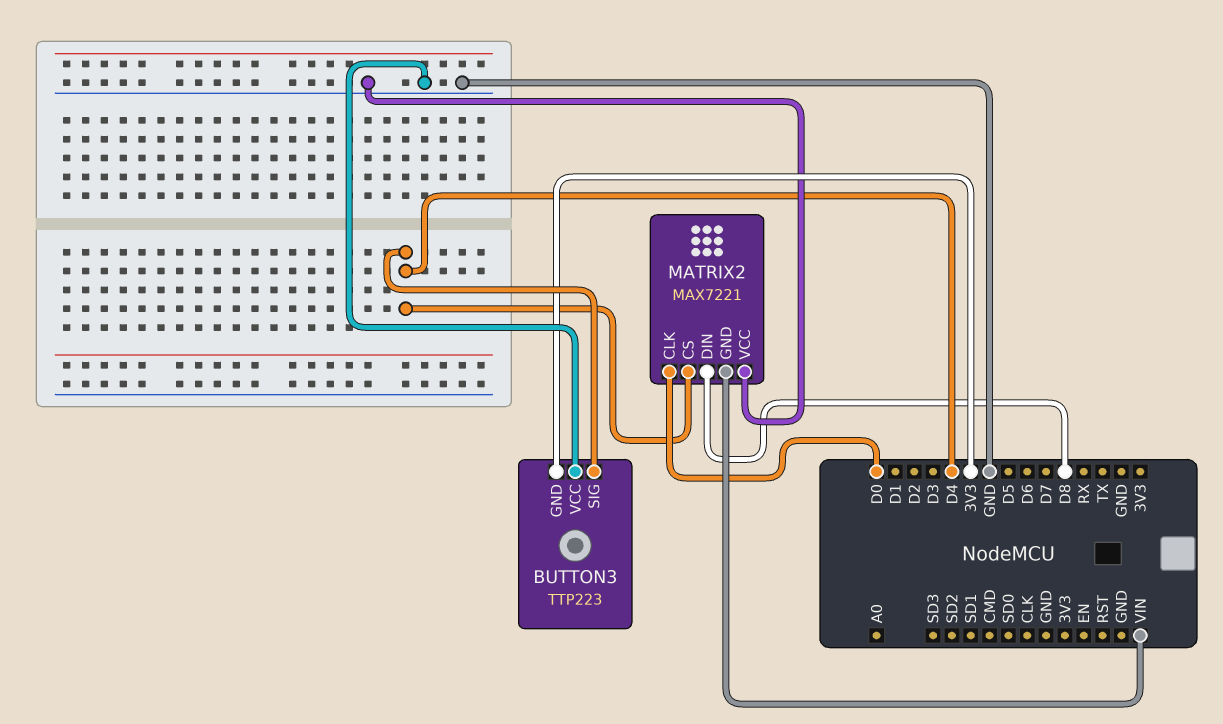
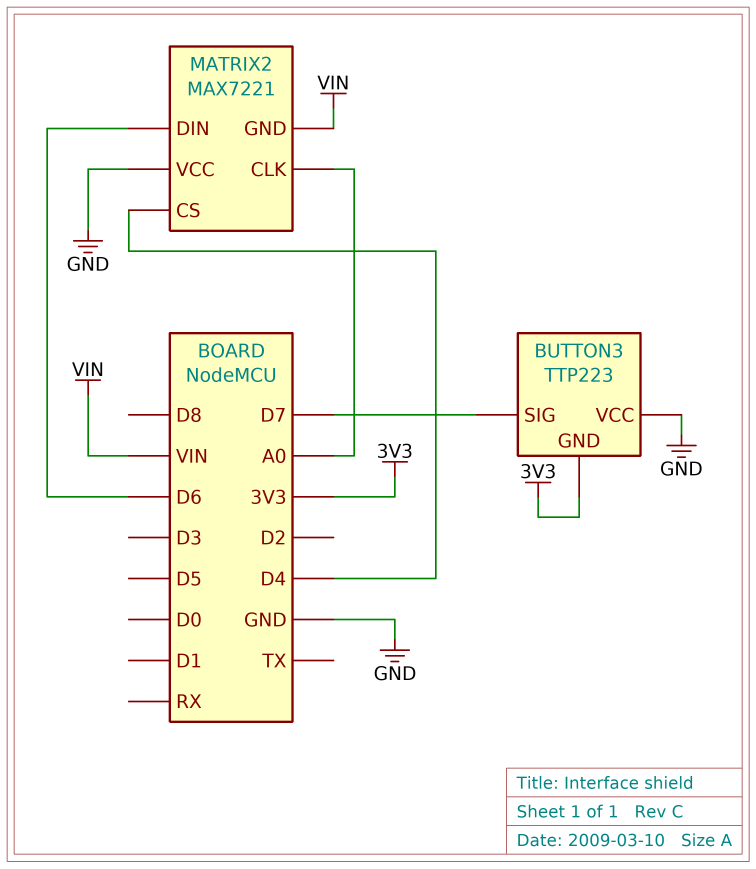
BUTTON3 pin SIG: D4 -> D7
MATRIX2 pin CLK: D0 -> A0
MATRIX2 pin DIN: D8 -> D6

